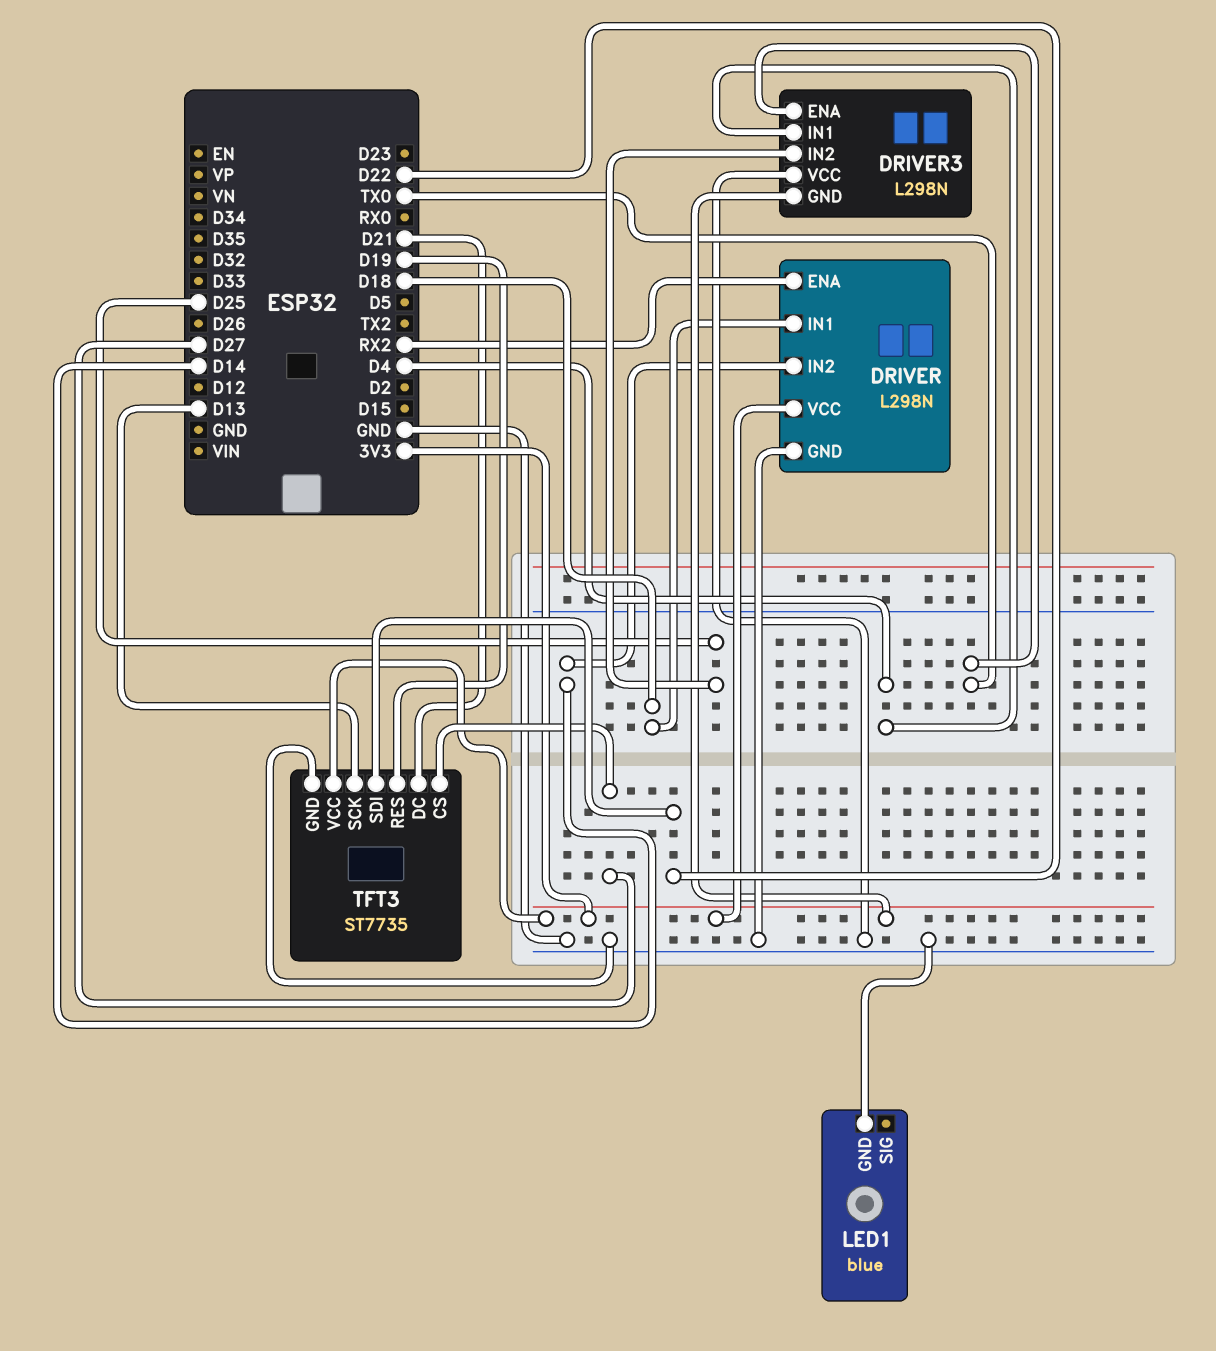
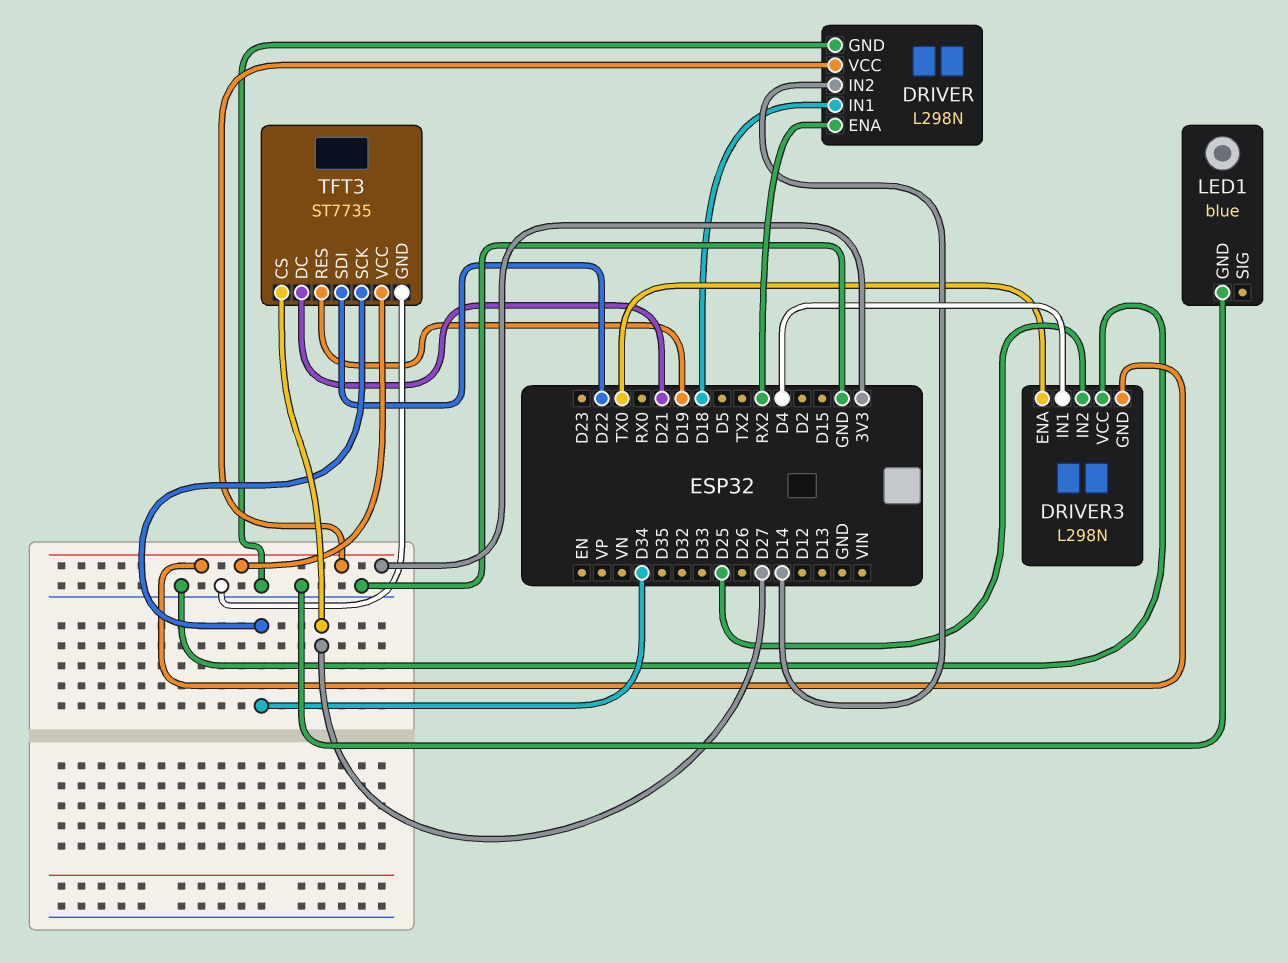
TFT3 pin SCK: D13 -> D34

